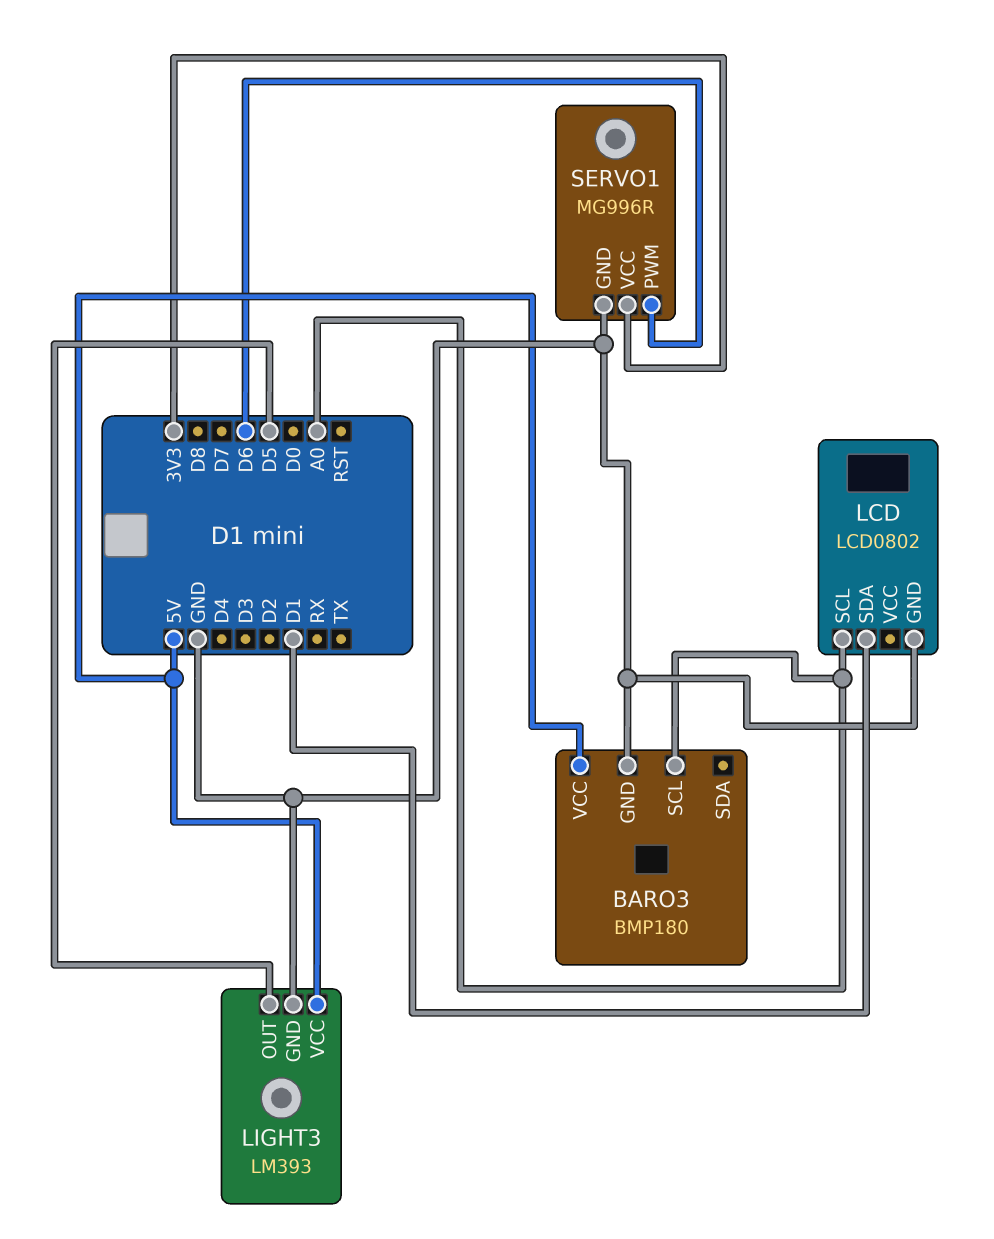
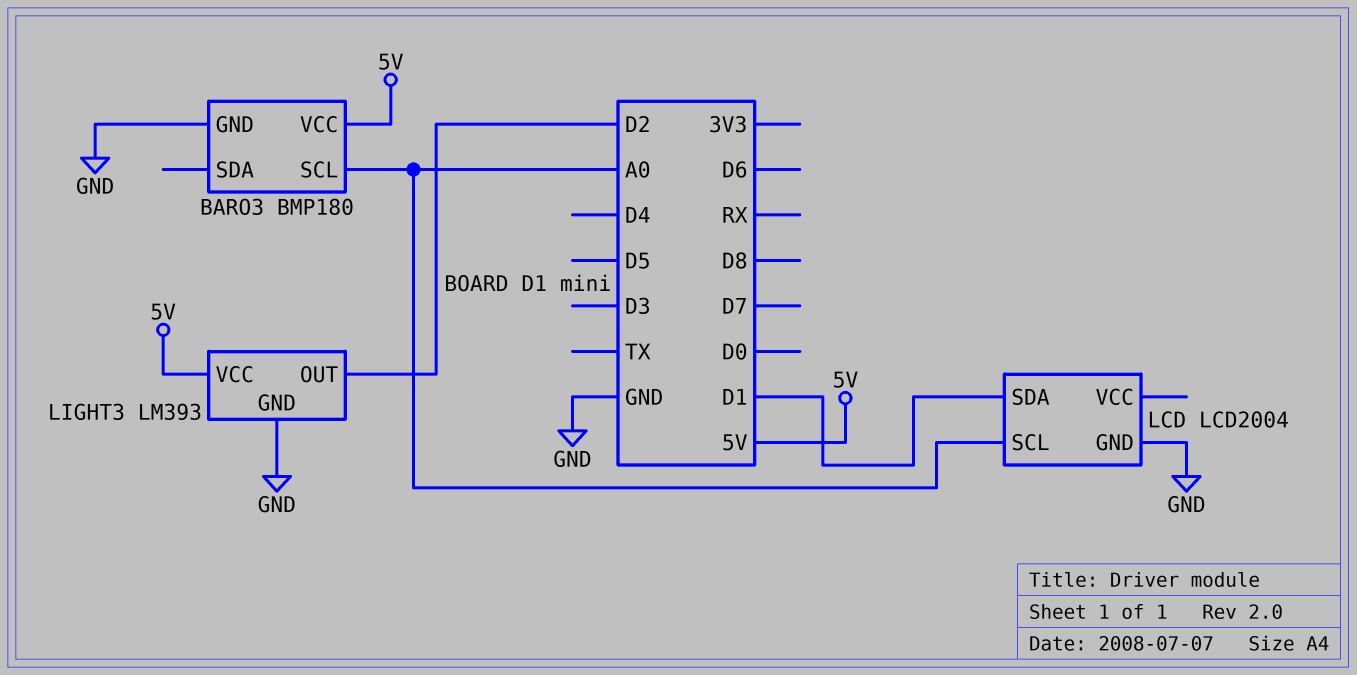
LCD: LCD0802 -> LCD2004
LIGHT3 pin OUT: D5 -> D2
SERVO1: MG996R -> none
SERVO1 pin GND: GND -> none
SERVO1 pin PWM: D6 -> none
SERVO1 pin VCC: 3V3 -> none

